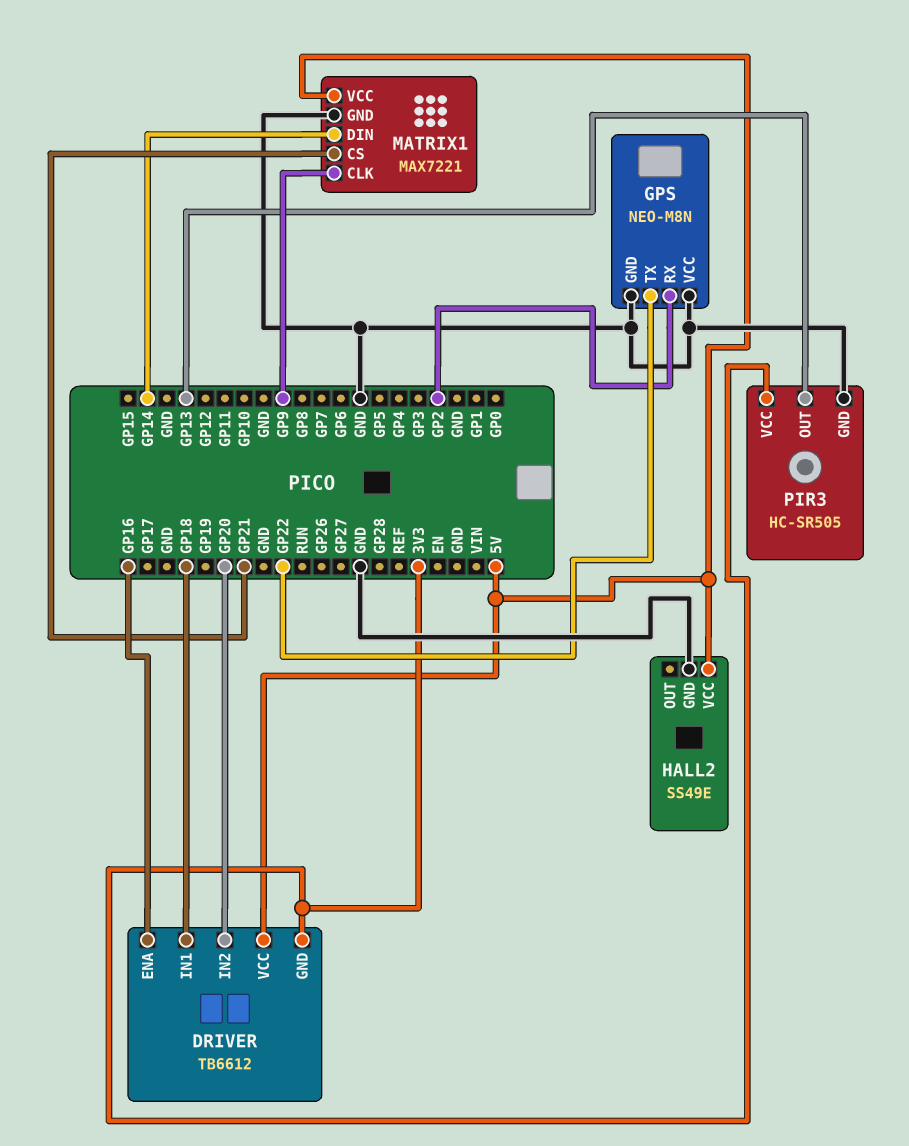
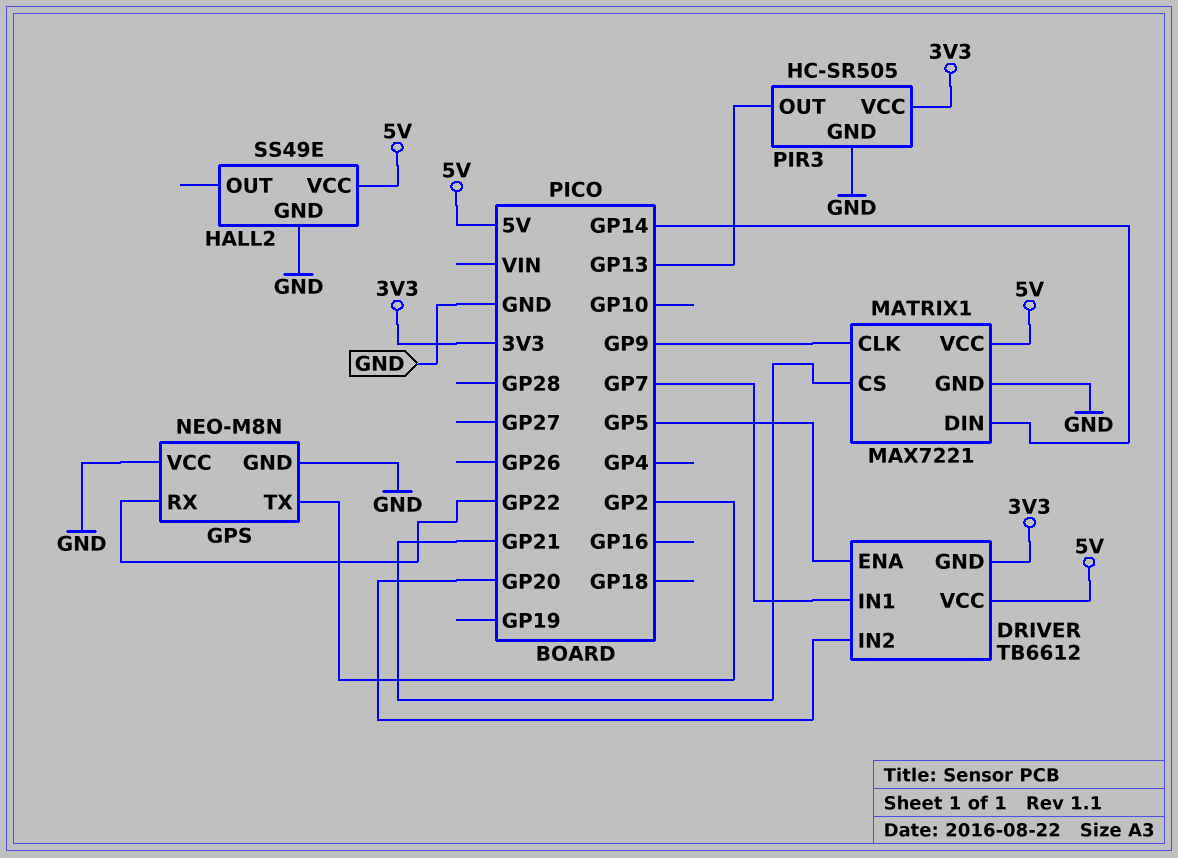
DRIVER pin ENA: GP16 -> GP5
DRIVER pin IN1: GP18 -> GP7
GPS pin RX: GP2 -> GP22
GPS pin TX: GP22 -> GP2

